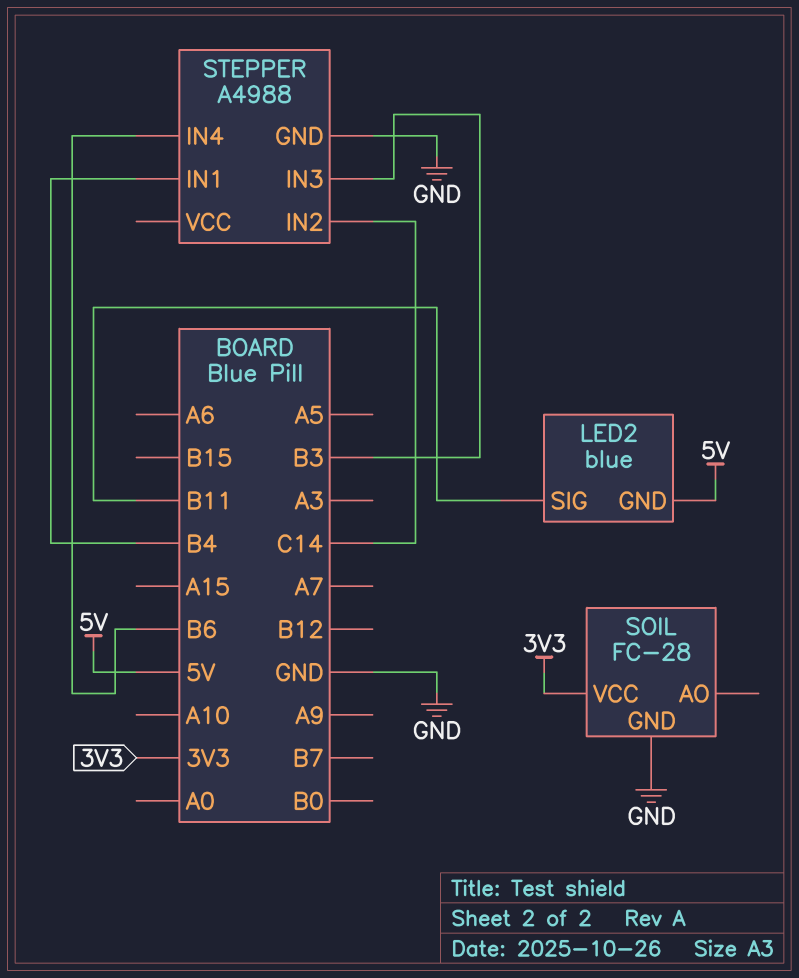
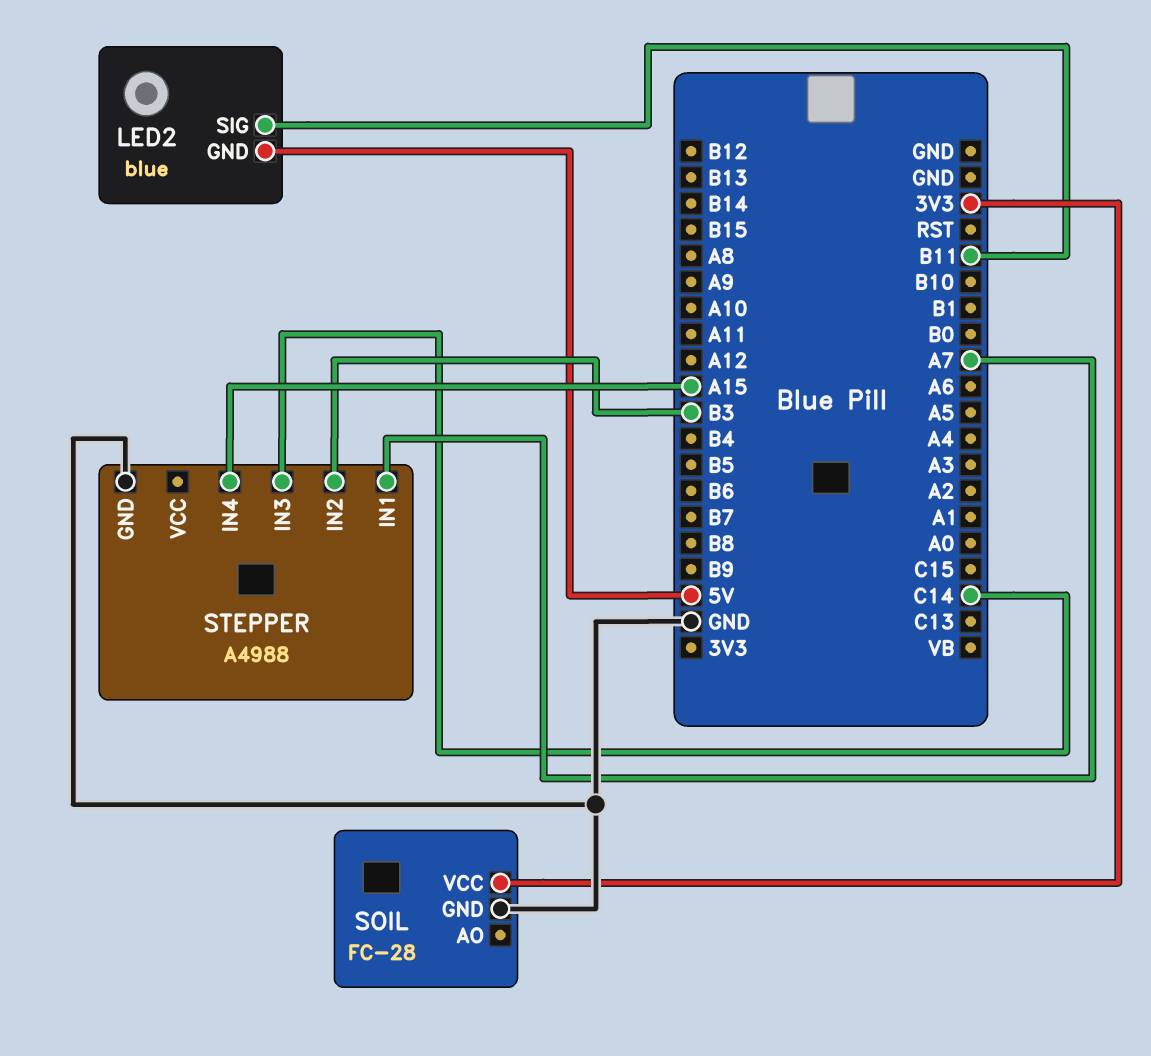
STEPPER pin IN1: B4 -> A7
STEPPER pin IN2: C14 -> B3
STEPPER pin IN3: B3 -> C14
STEPPER pin IN4: B6 -> A15

